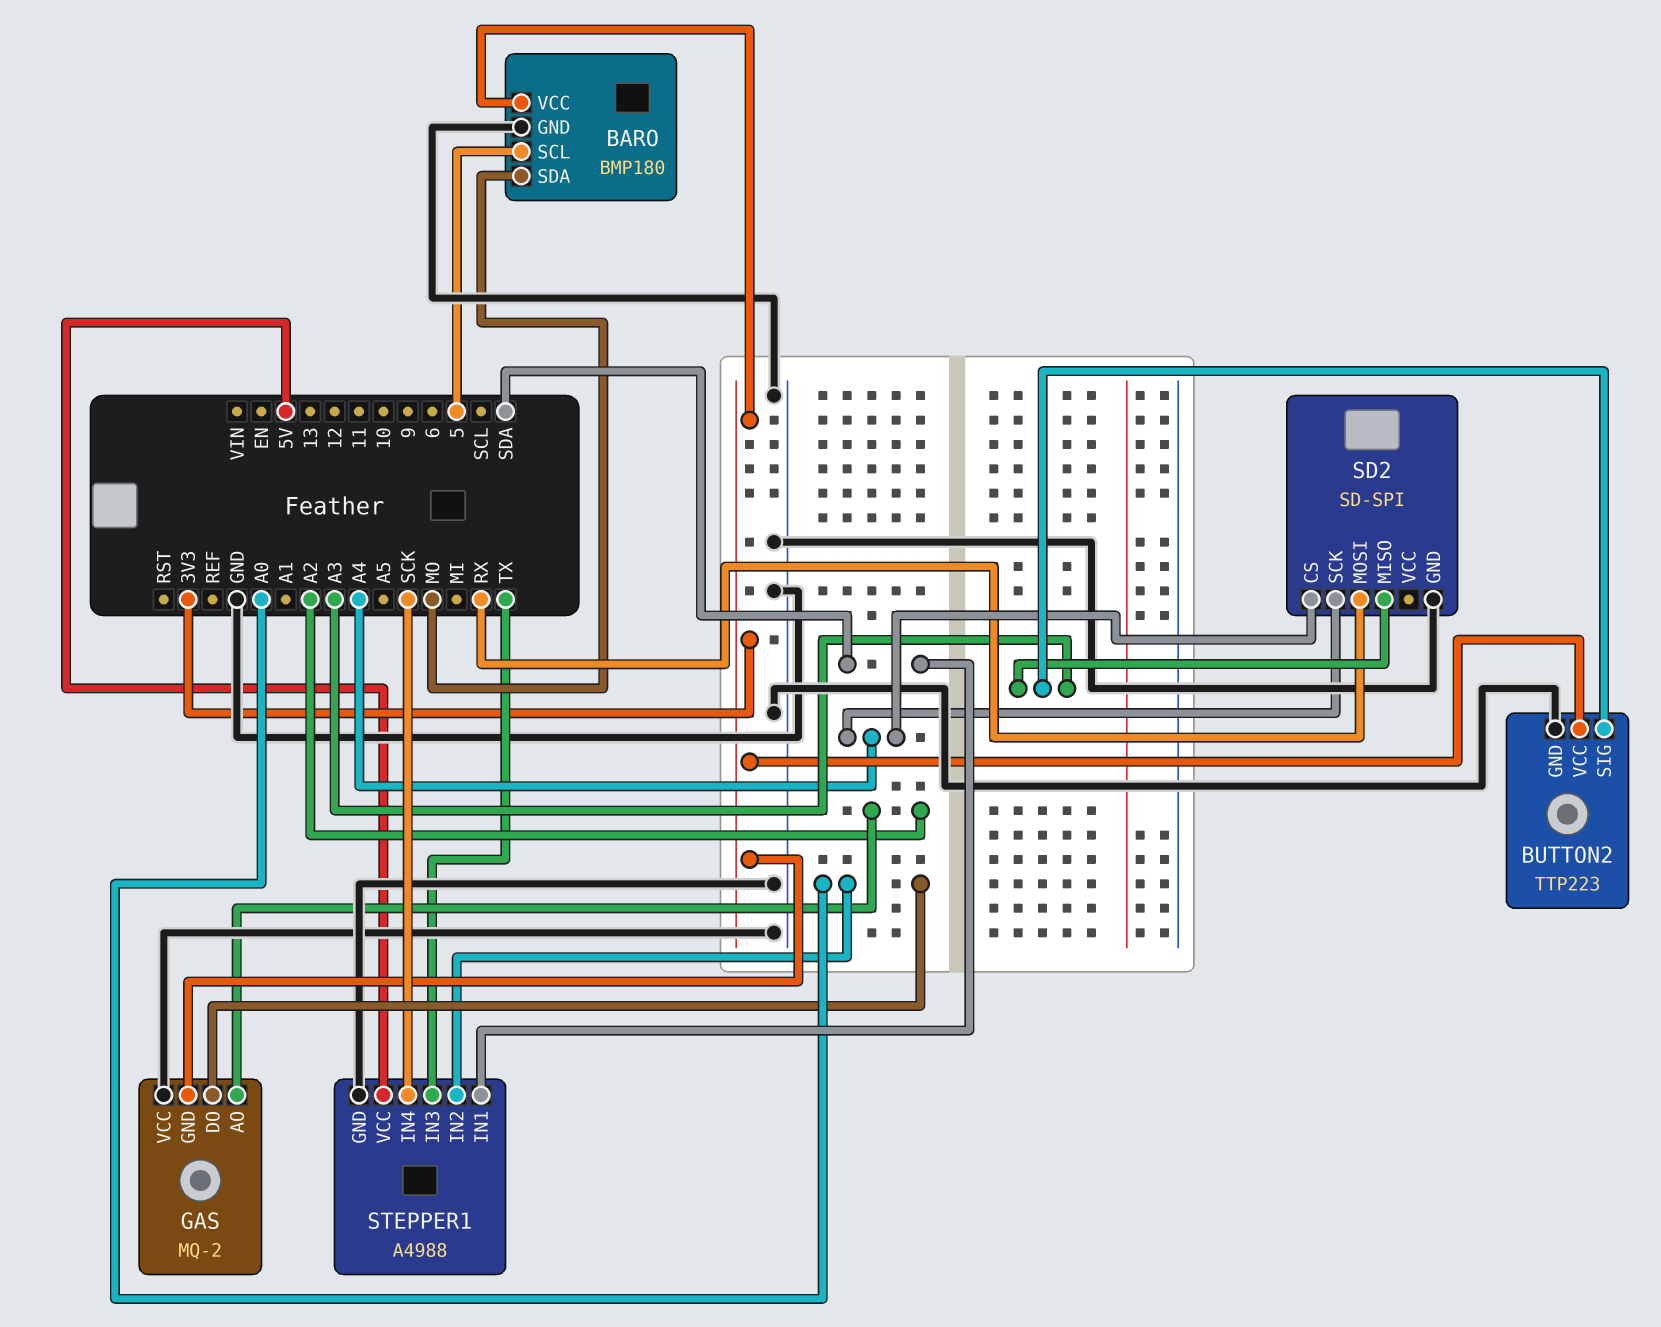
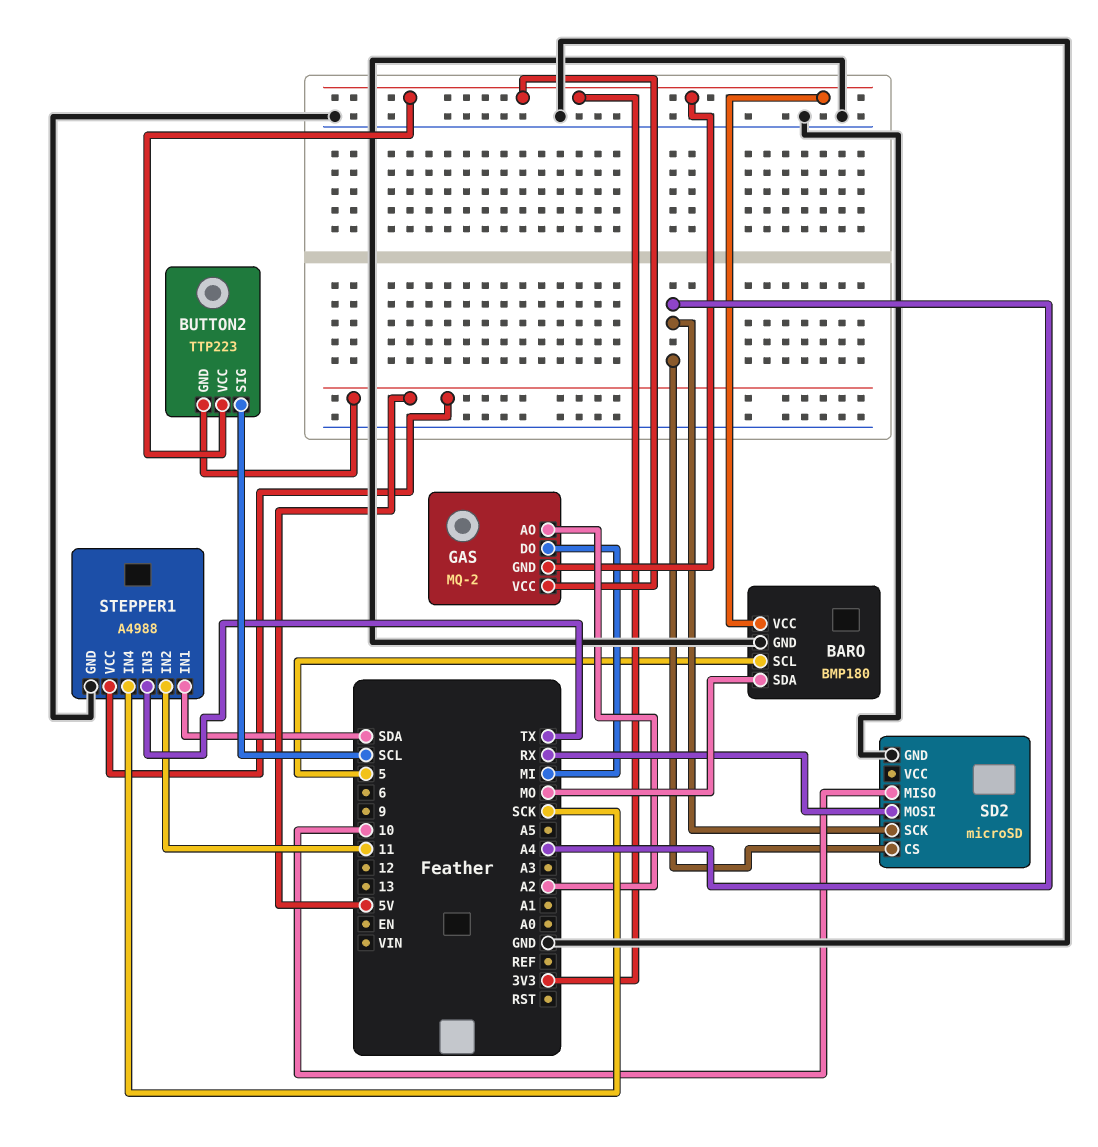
BUTTON2 pin GND: GND -> 5V
BUTTON2 pin SIG: A3 -> SCL
GAS pin DO: A0 -> MI
GAS pin VCC: GND -> 3V3
SD2: SD-SPI -> microSD
SD2 pin MISO: A3 -> 10
STEPPER1 pin IN2: A0 -> 11

